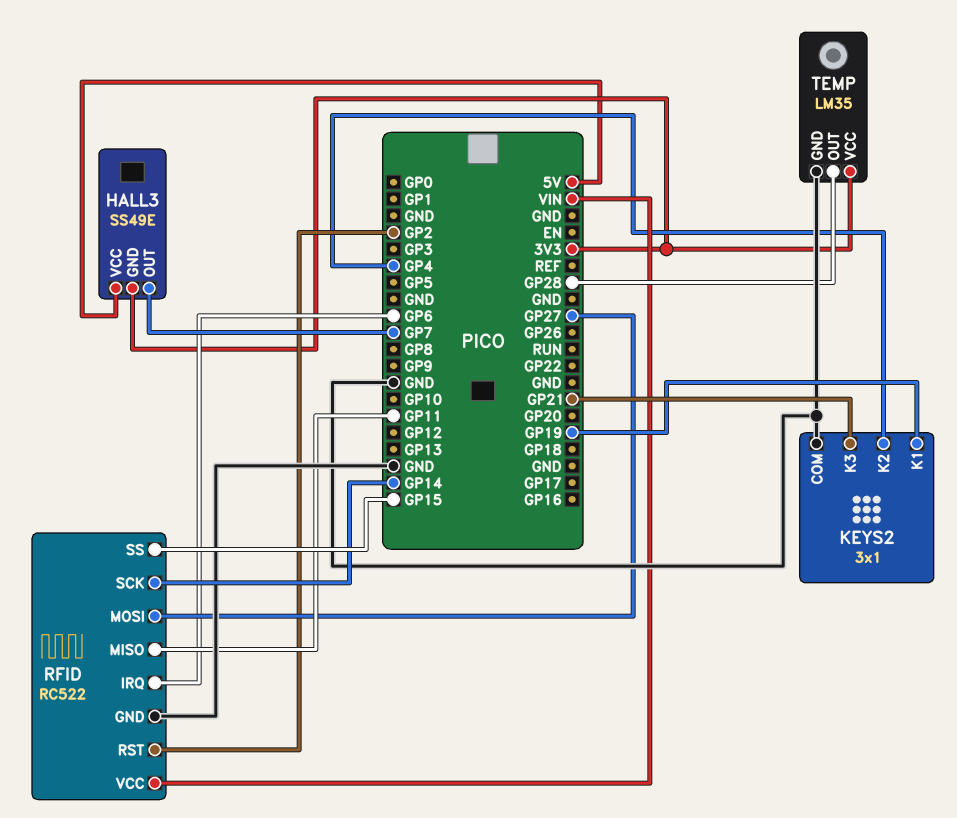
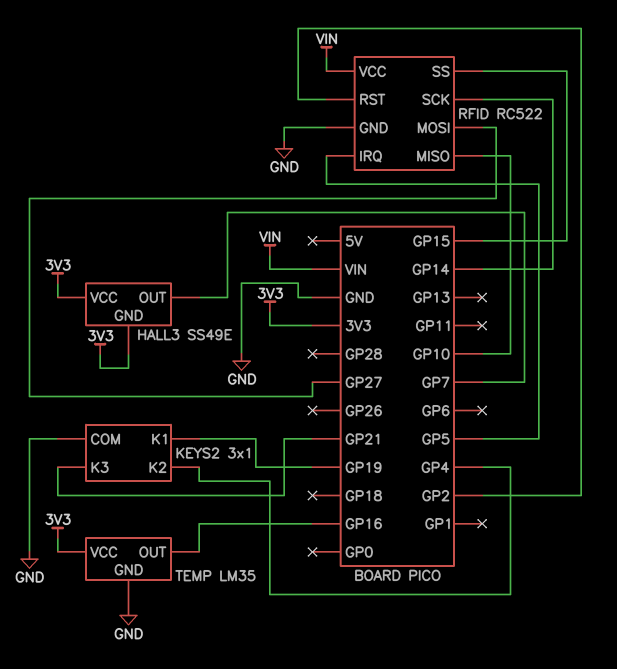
HALL3 pin VCC: 5V -> 3V3
RFID pin IRQ: GP6 -> GP5
RFID pin MISO: GP11 -> GP10
TEMP pin OUT: GP28 -> GP16

